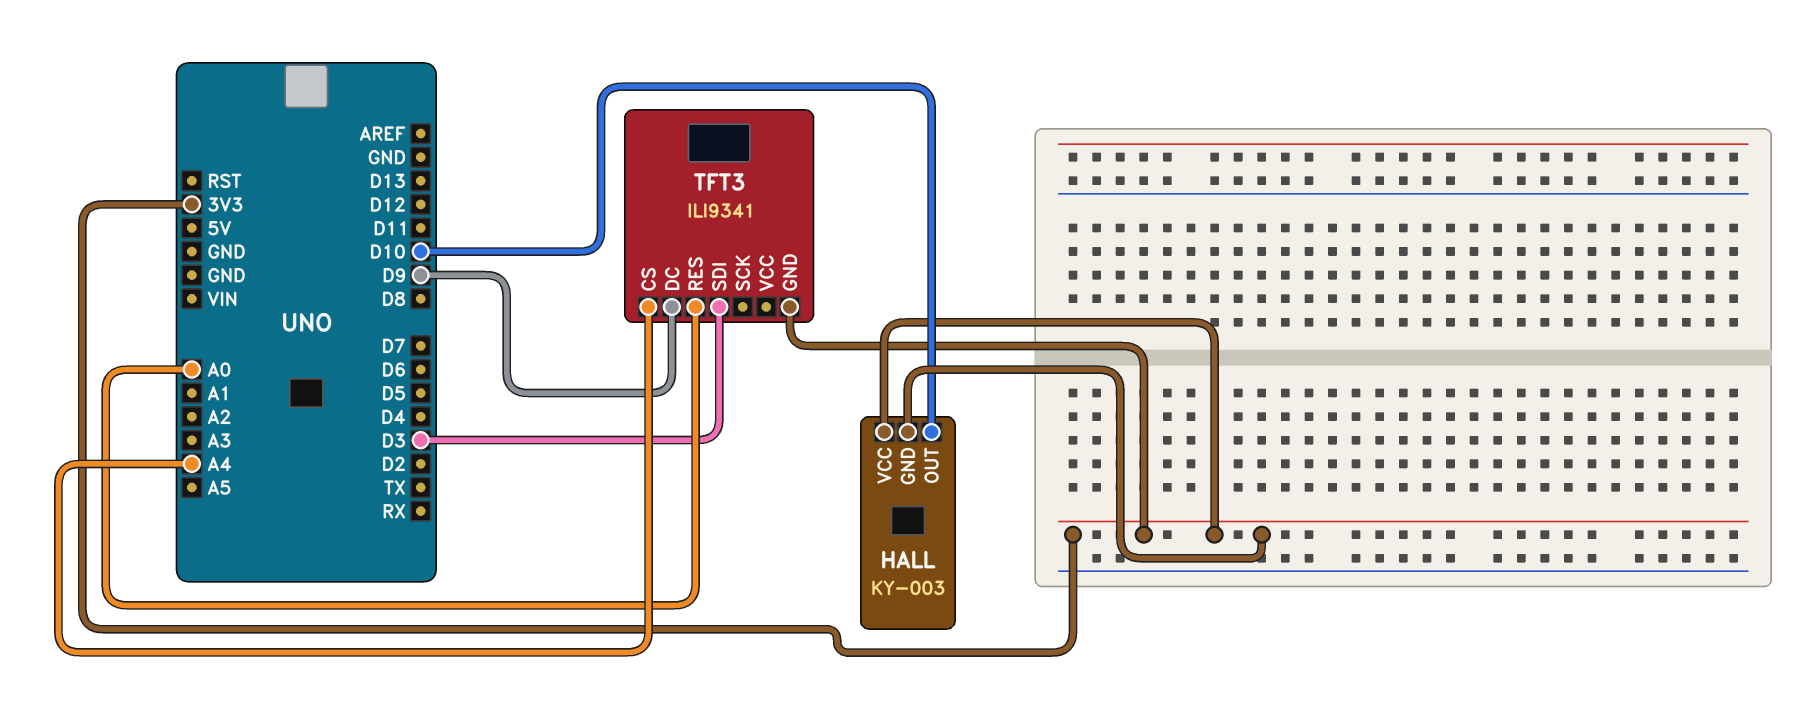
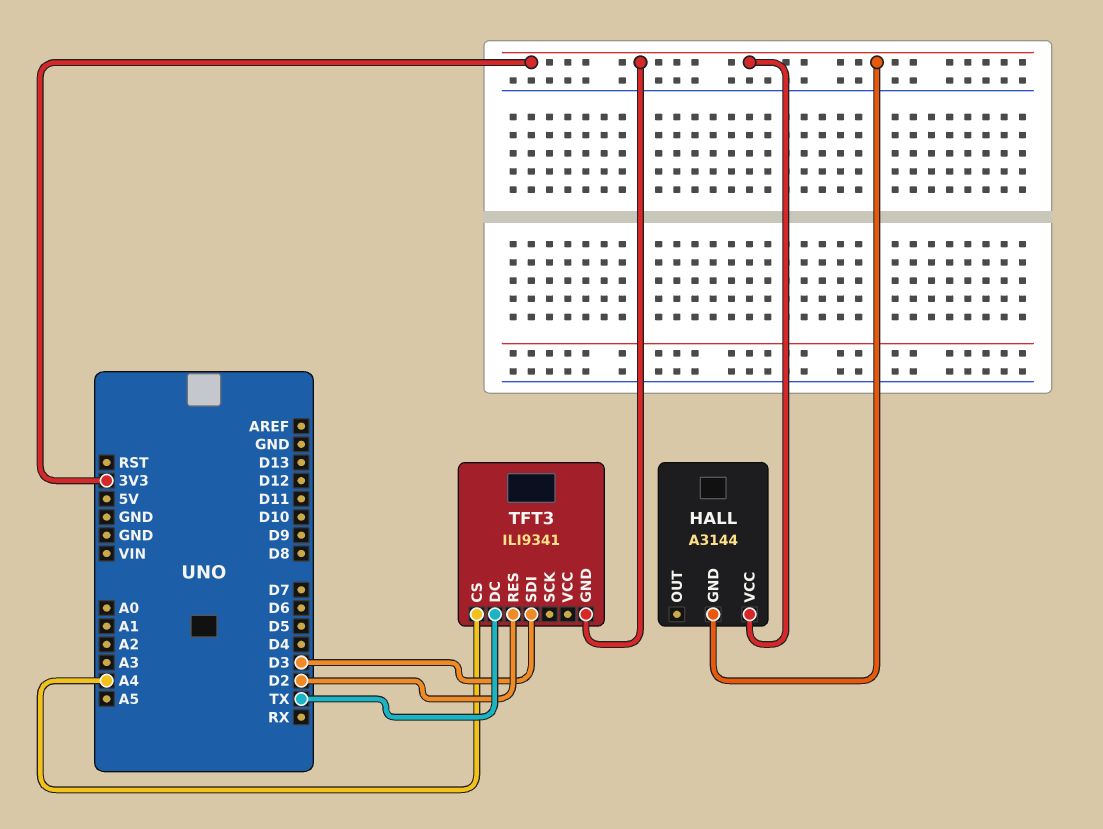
HALL: KY-003 -> A3144
HALL pin OUT: D10 -> none
TFT3 pin DC: D9 -> TX
TFT3 pin RES: A0 -> D2

